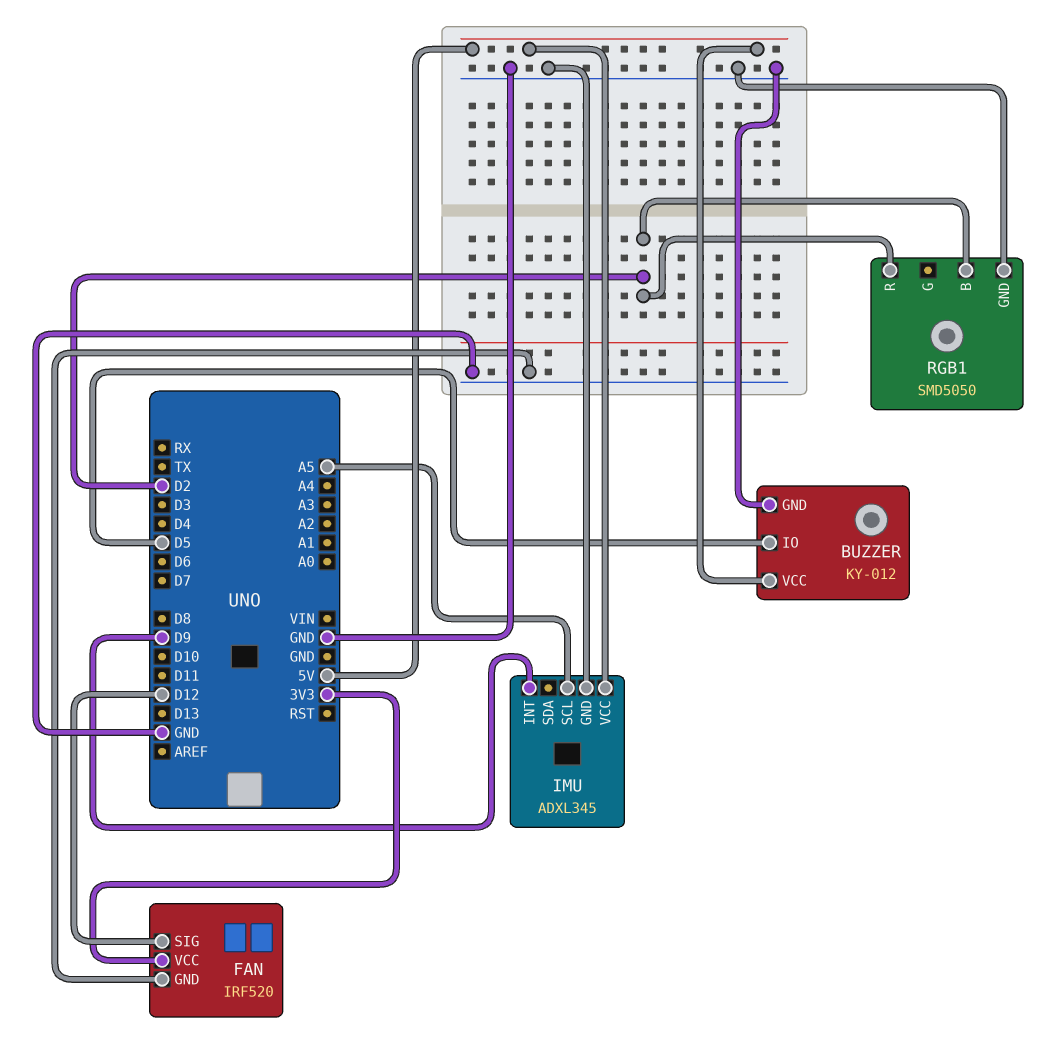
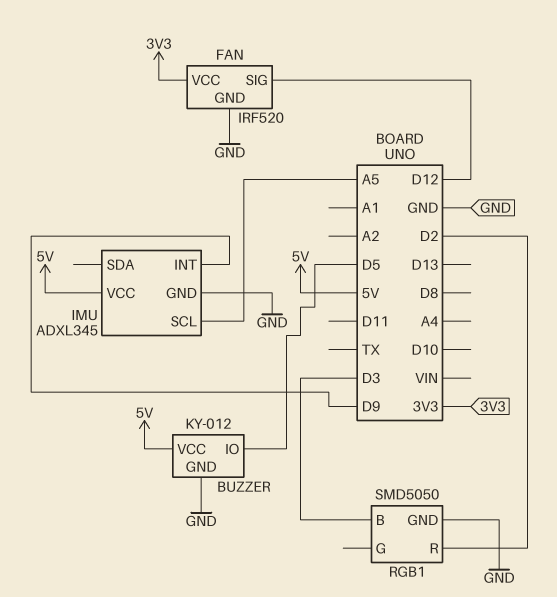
RGB1 pin B: D2 -> D3

